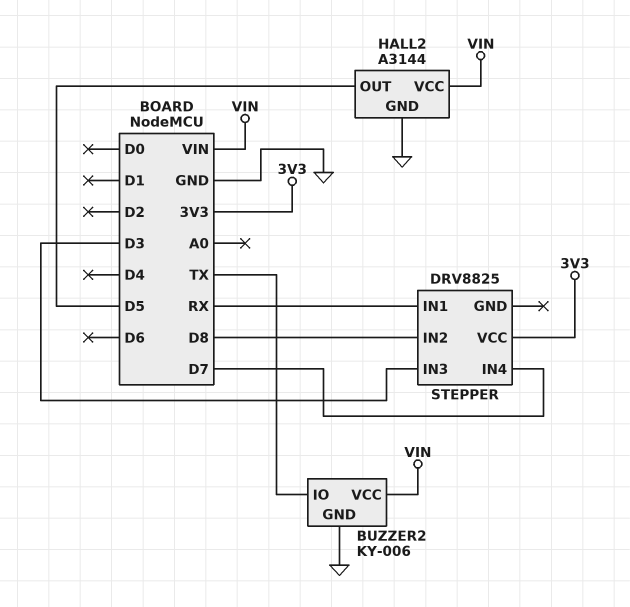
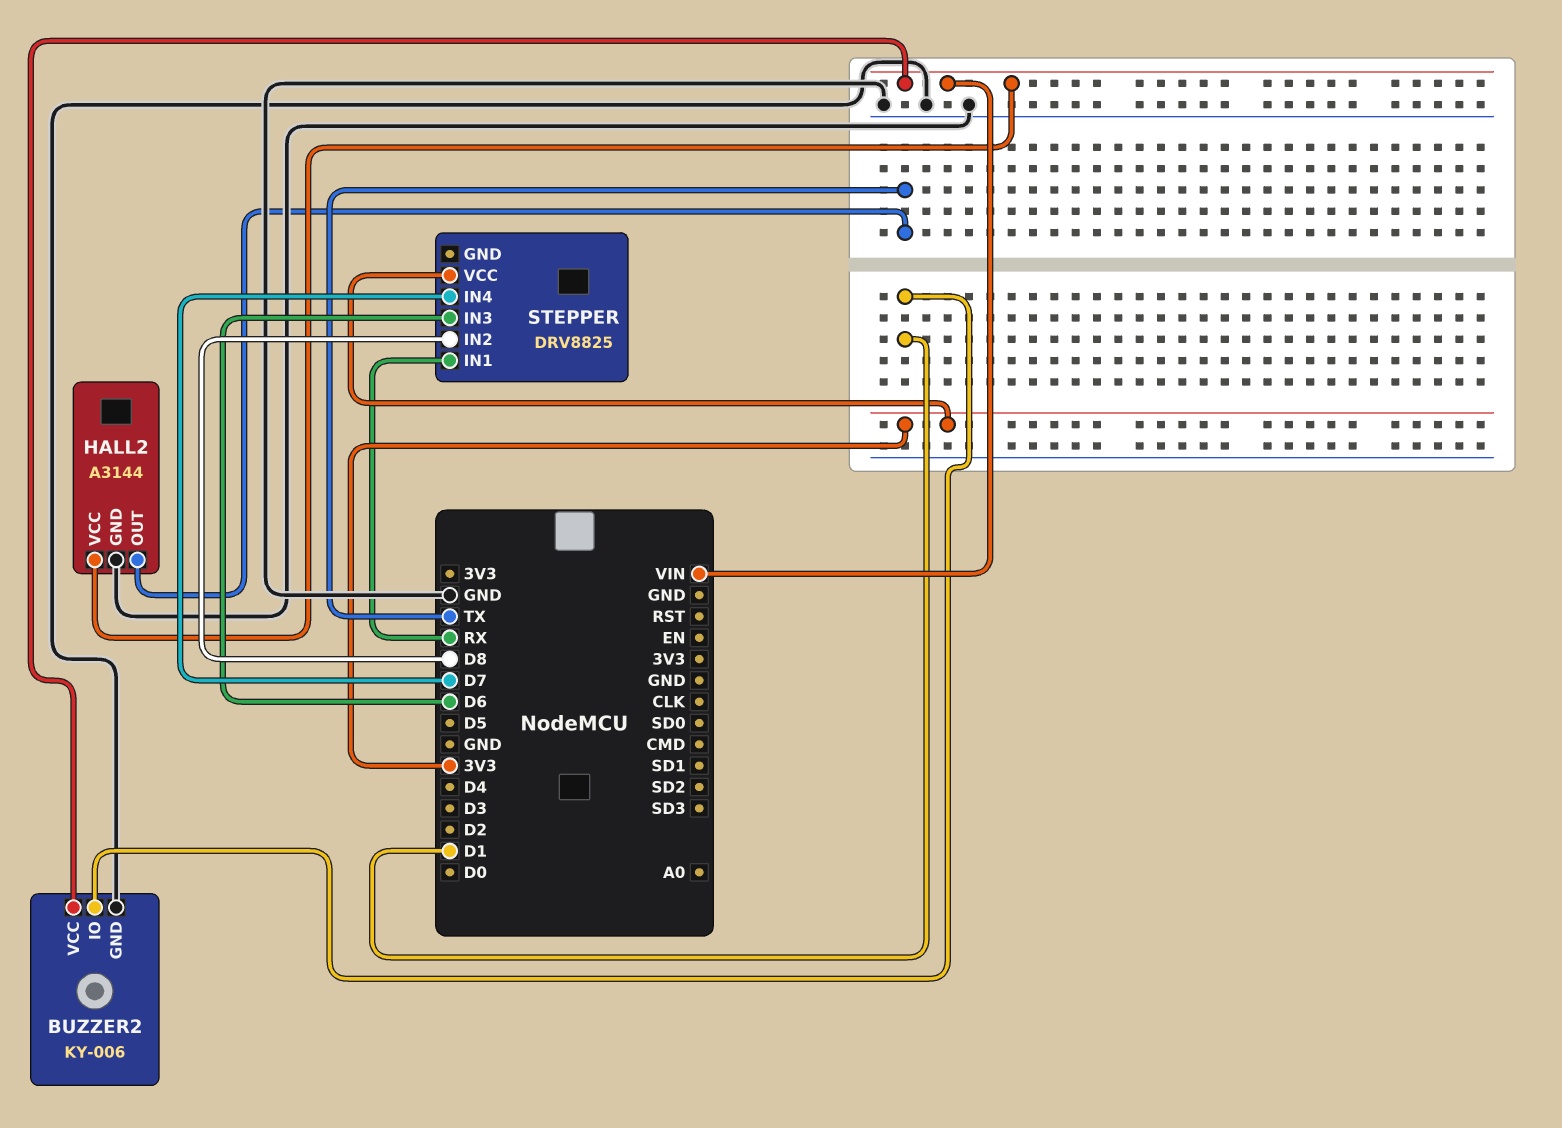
BUZZER2 pin IO: TX -> D1
HALL2 pin OUT: D5 -> TX
STEPPER pin IN3: D3 -> D6

